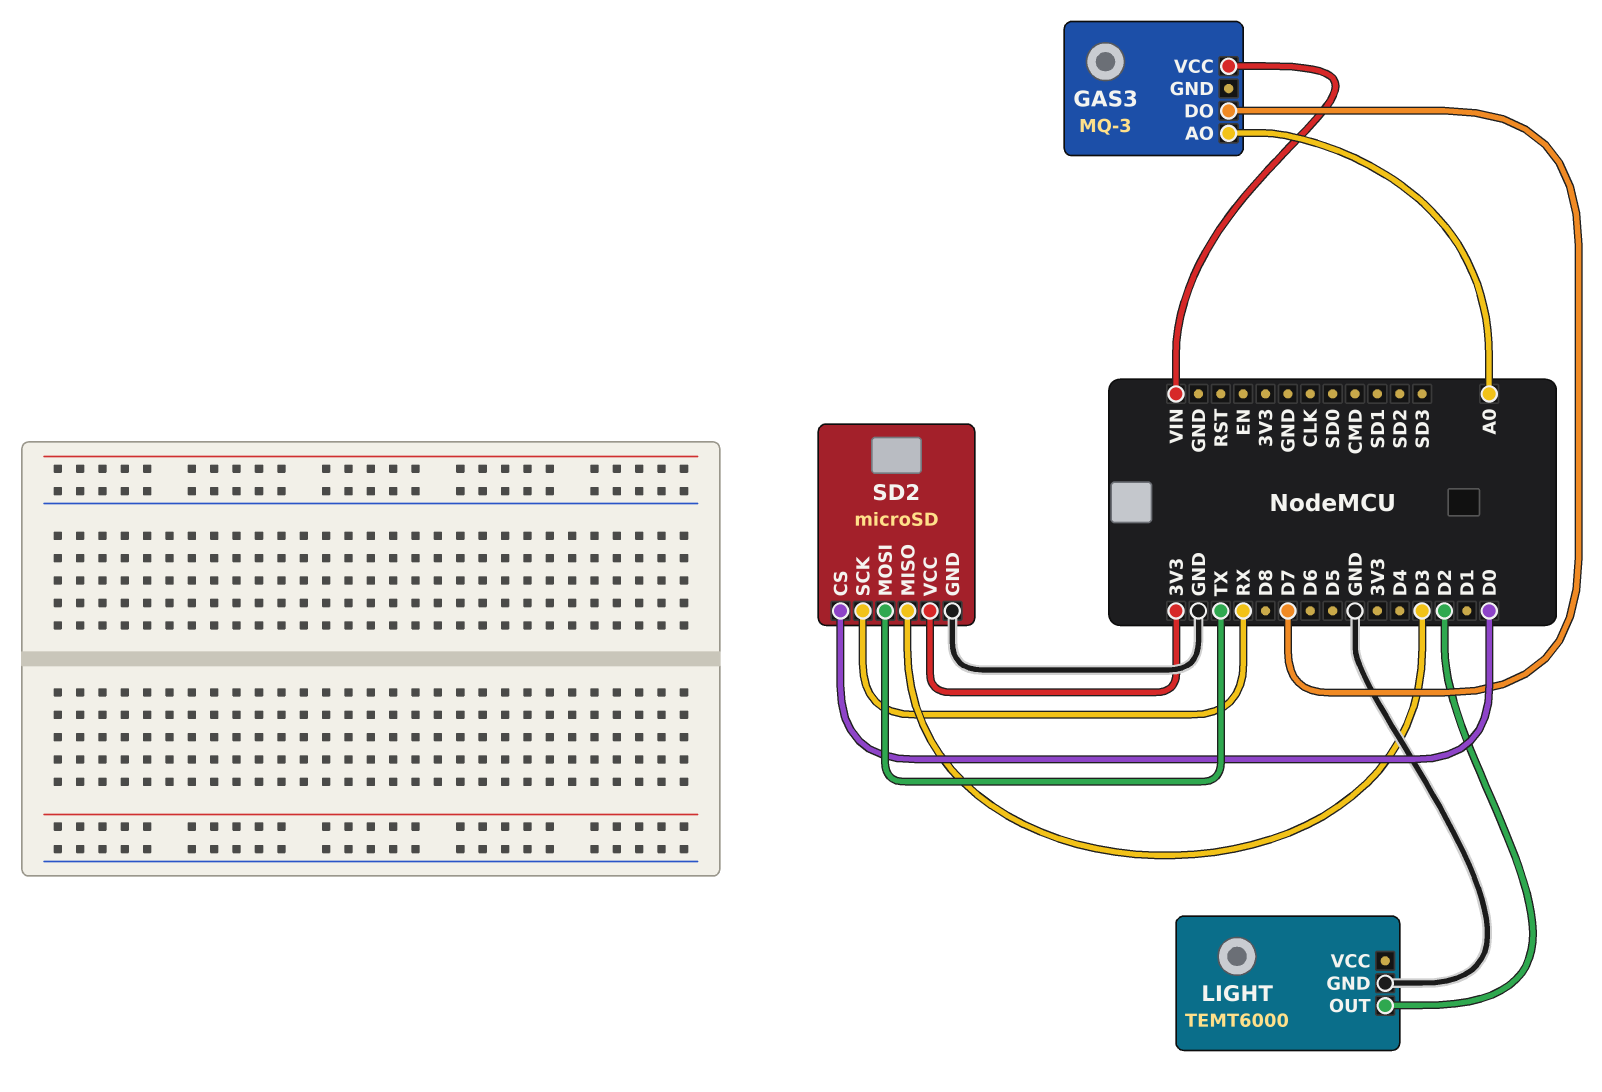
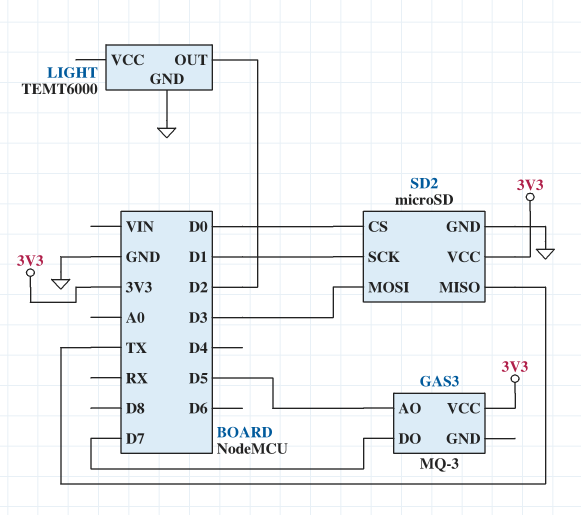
GAS3 pin AO: A0 -> D5
GAS3 pin VCC: VIN -> 3V3
SD2 pin MISO: D3 -> TX
SD2 pin MOSI: TX -> D3
SD2 pin SCK: RX -> D1

